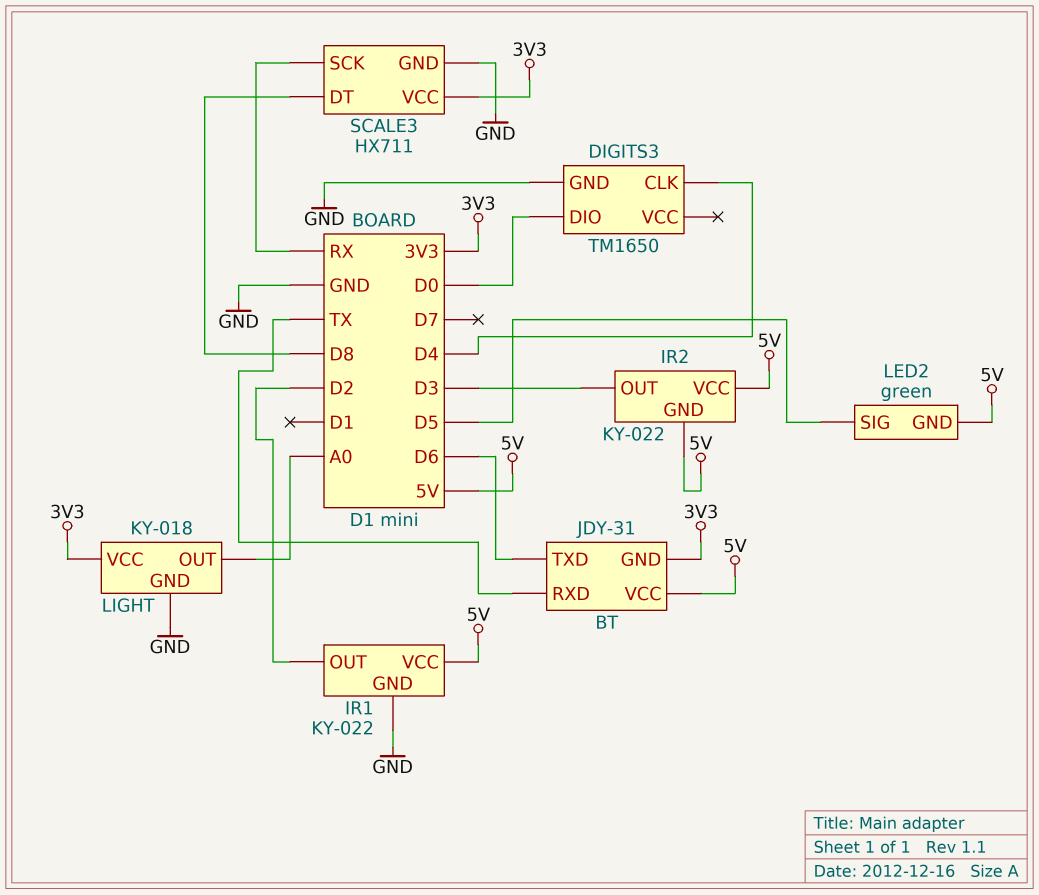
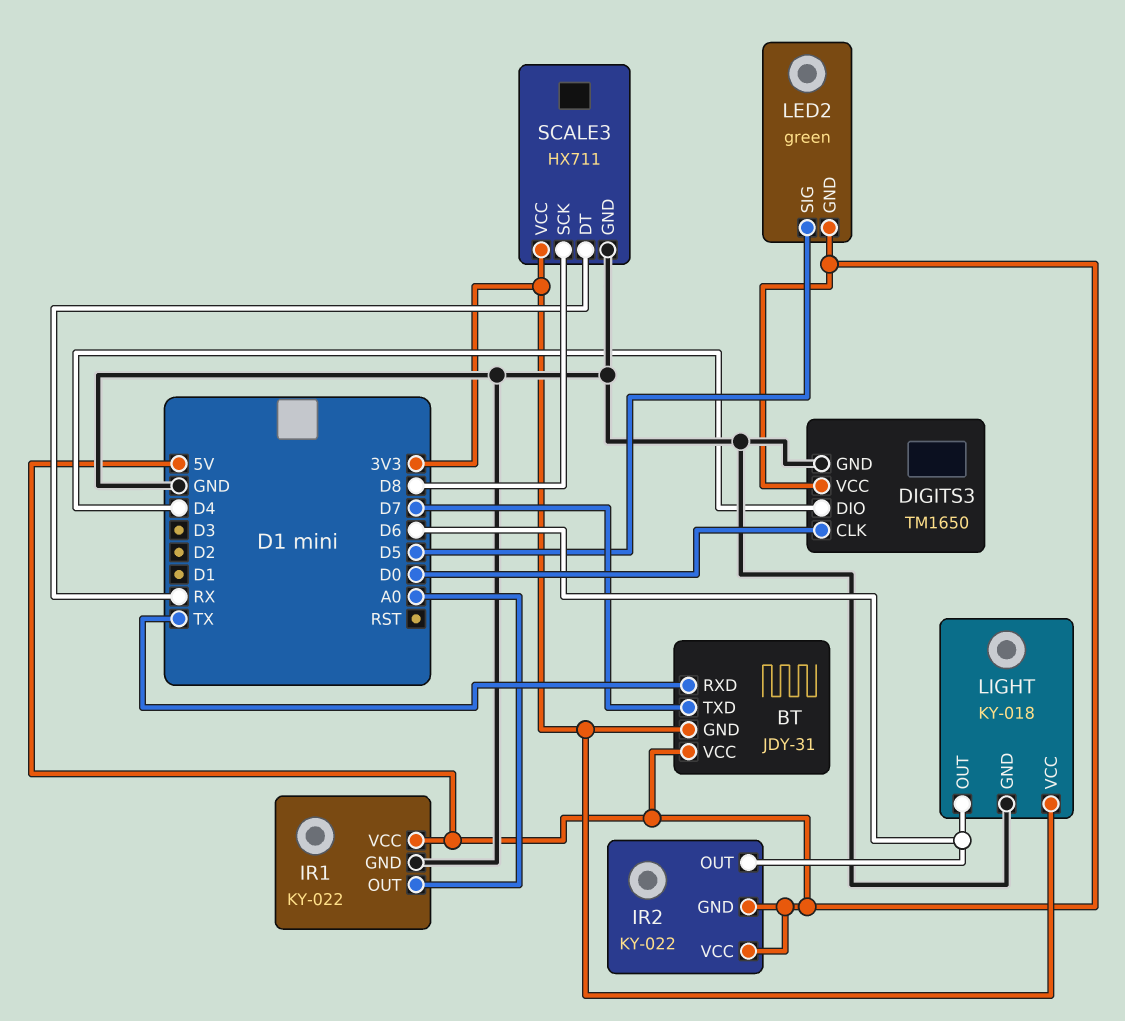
BT pin TXD: D6 -> D7
DIGITS3 pin CLK: D4 -> D0
DIGITS3 pin DIO: D0 -> D4
DIGITS3 pin VCC: none -> 5V
IR1 pin OUT: D2 -> A0
IR2 pin OUT: D3 -> D6
LIGHT pin OUT: A0 -> D6
SCALE3 pin DT: D8 -> RX
SCALE3 pin SCK: RX -> D8

